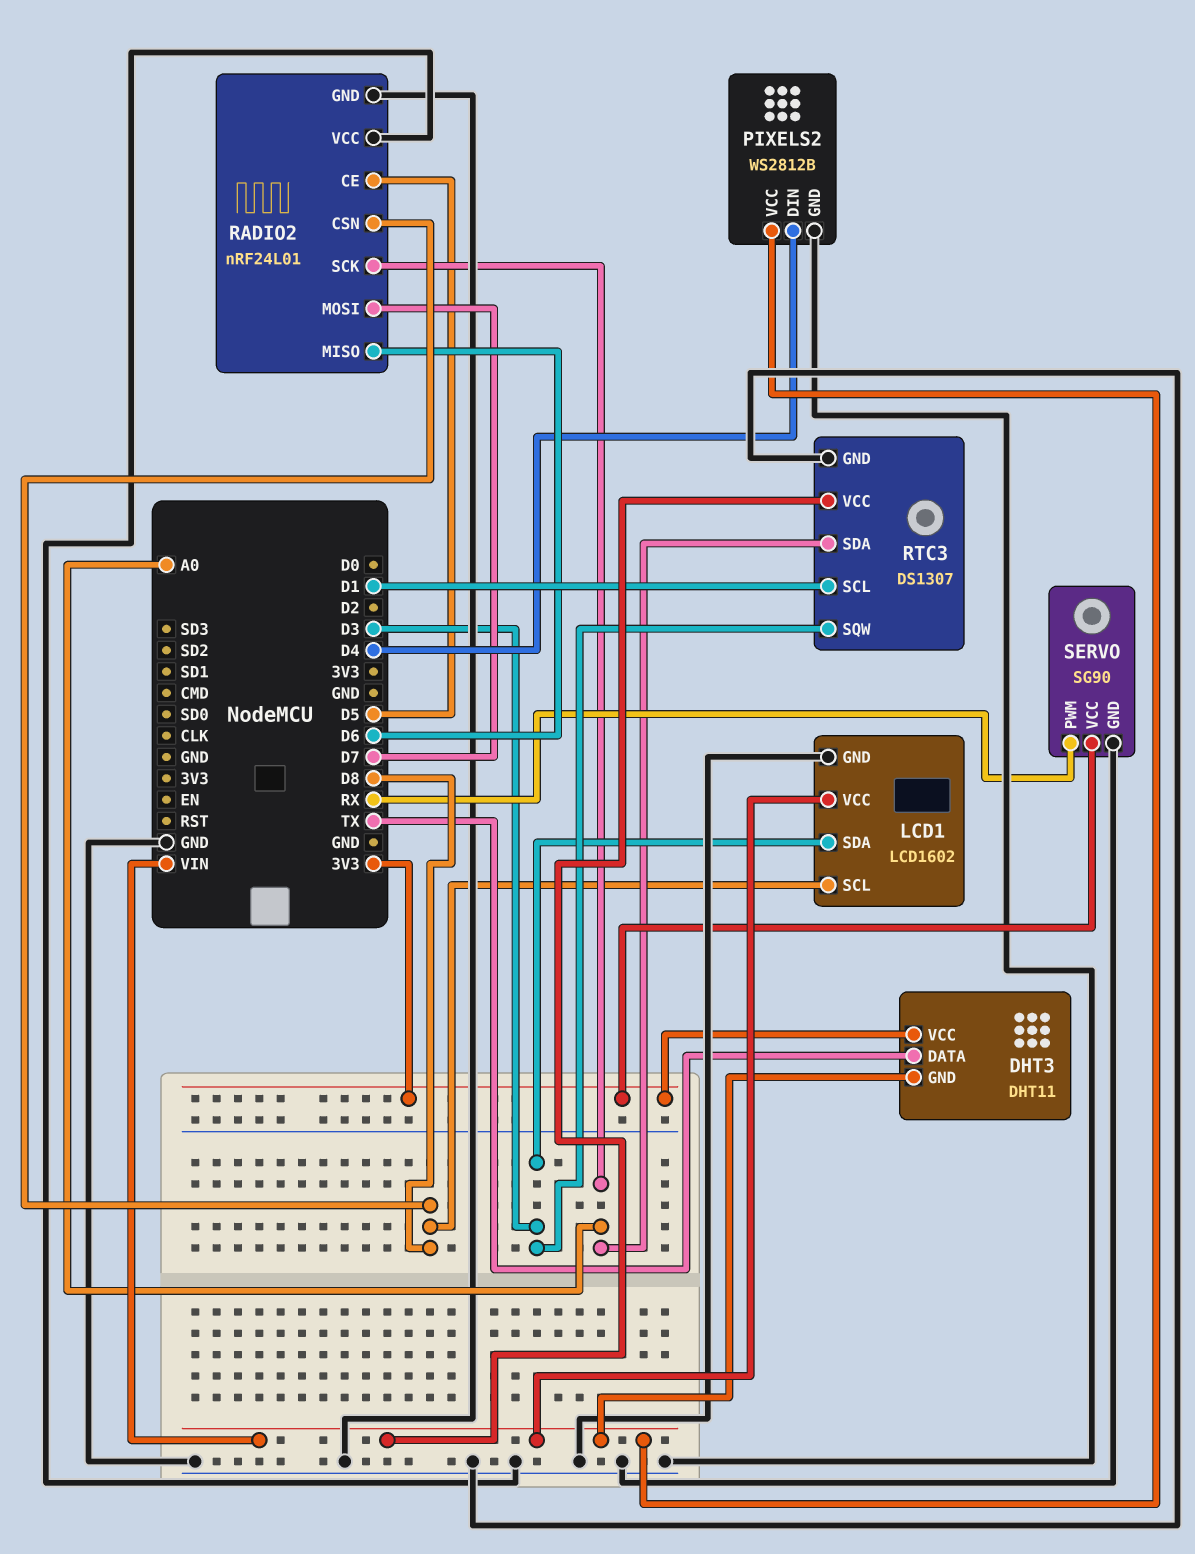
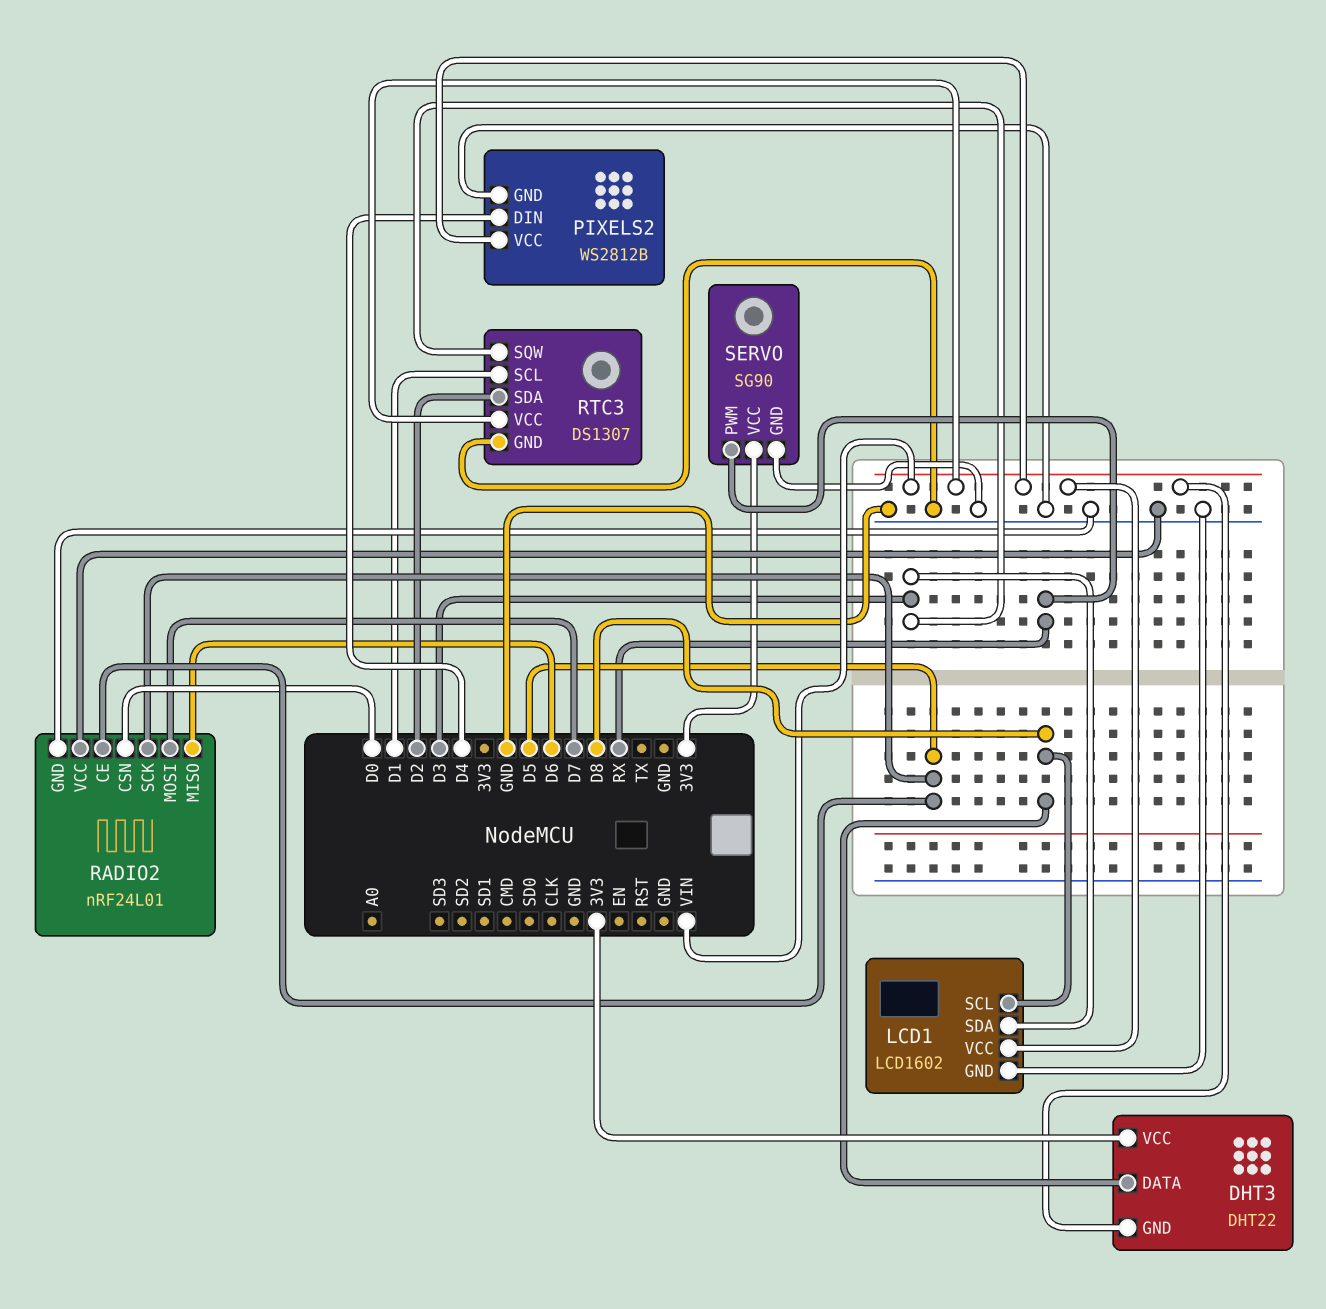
DHT3: DHT11 -> DHT22
DHT3 pin DATA: TX -> D8
RADIO2 pin CSN: D8 -> D0
RADIO2 pin SCK: A0 -> D5
RTC3 pin SDA: A0 -> D2

